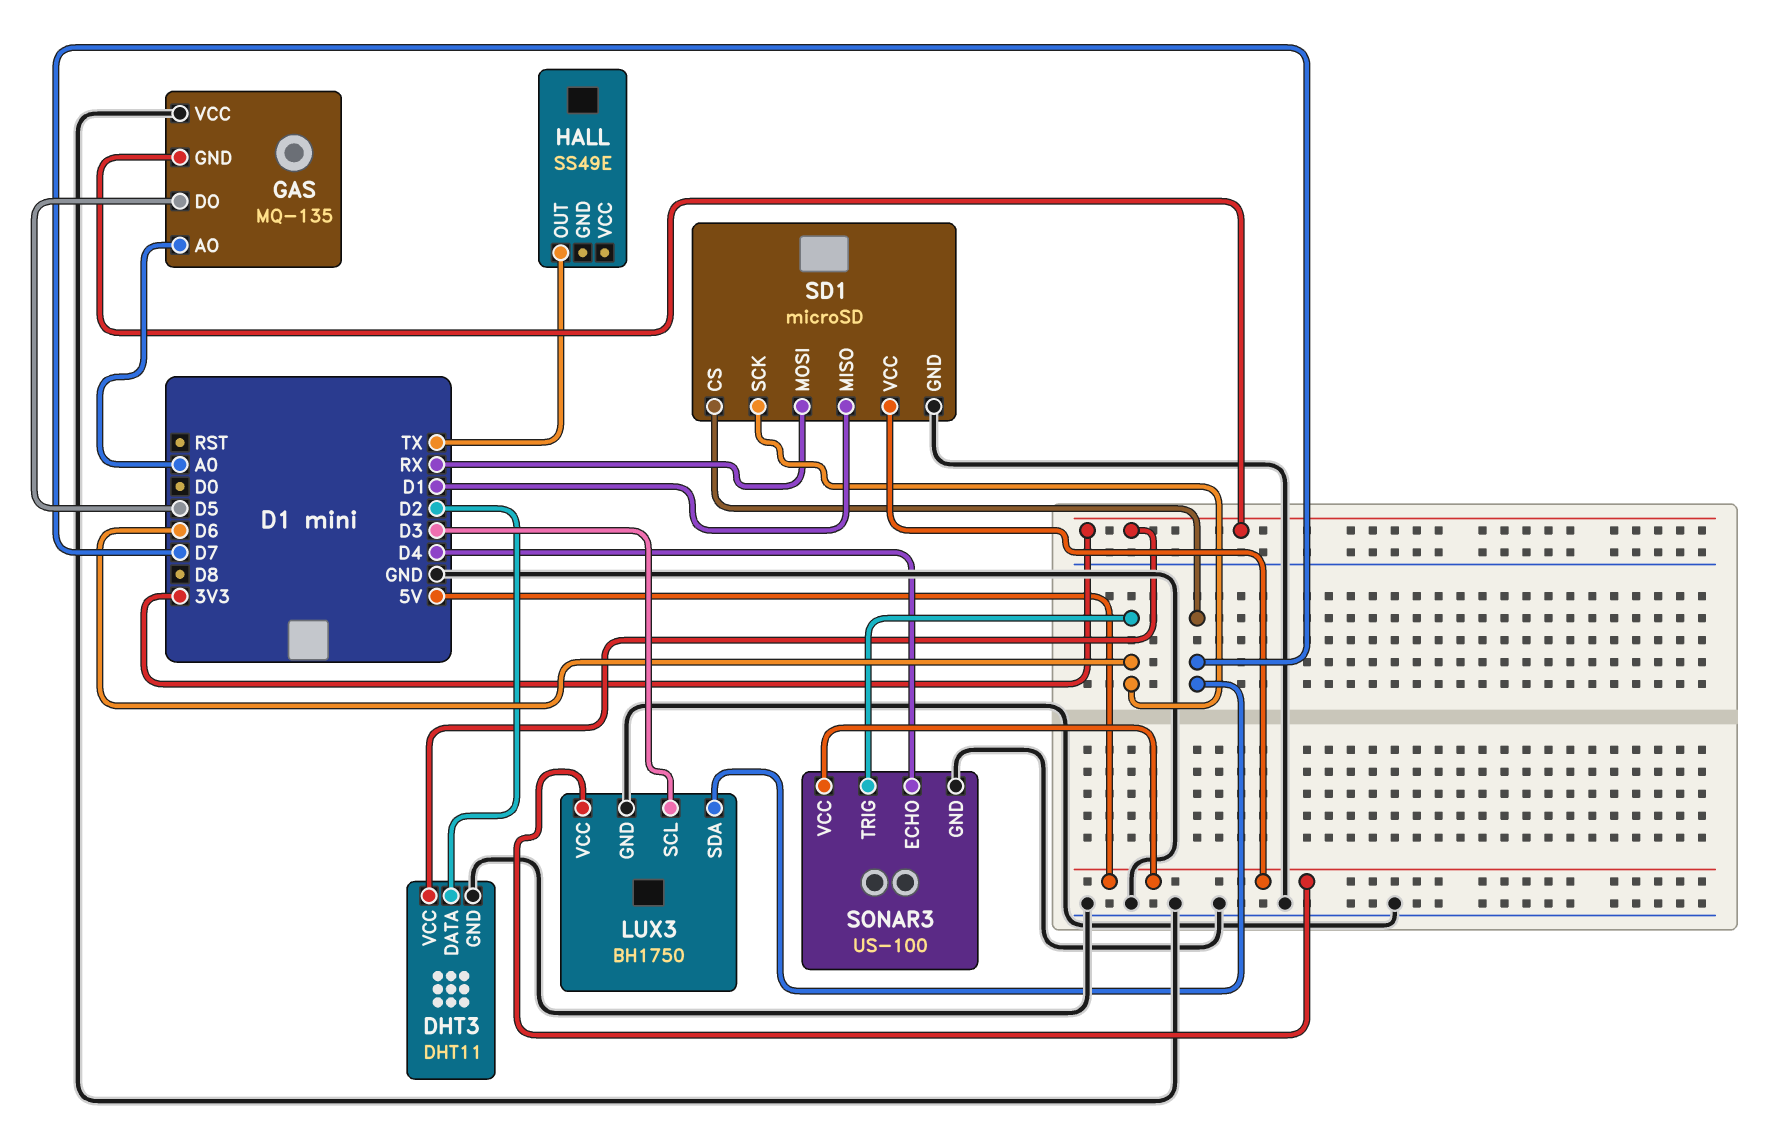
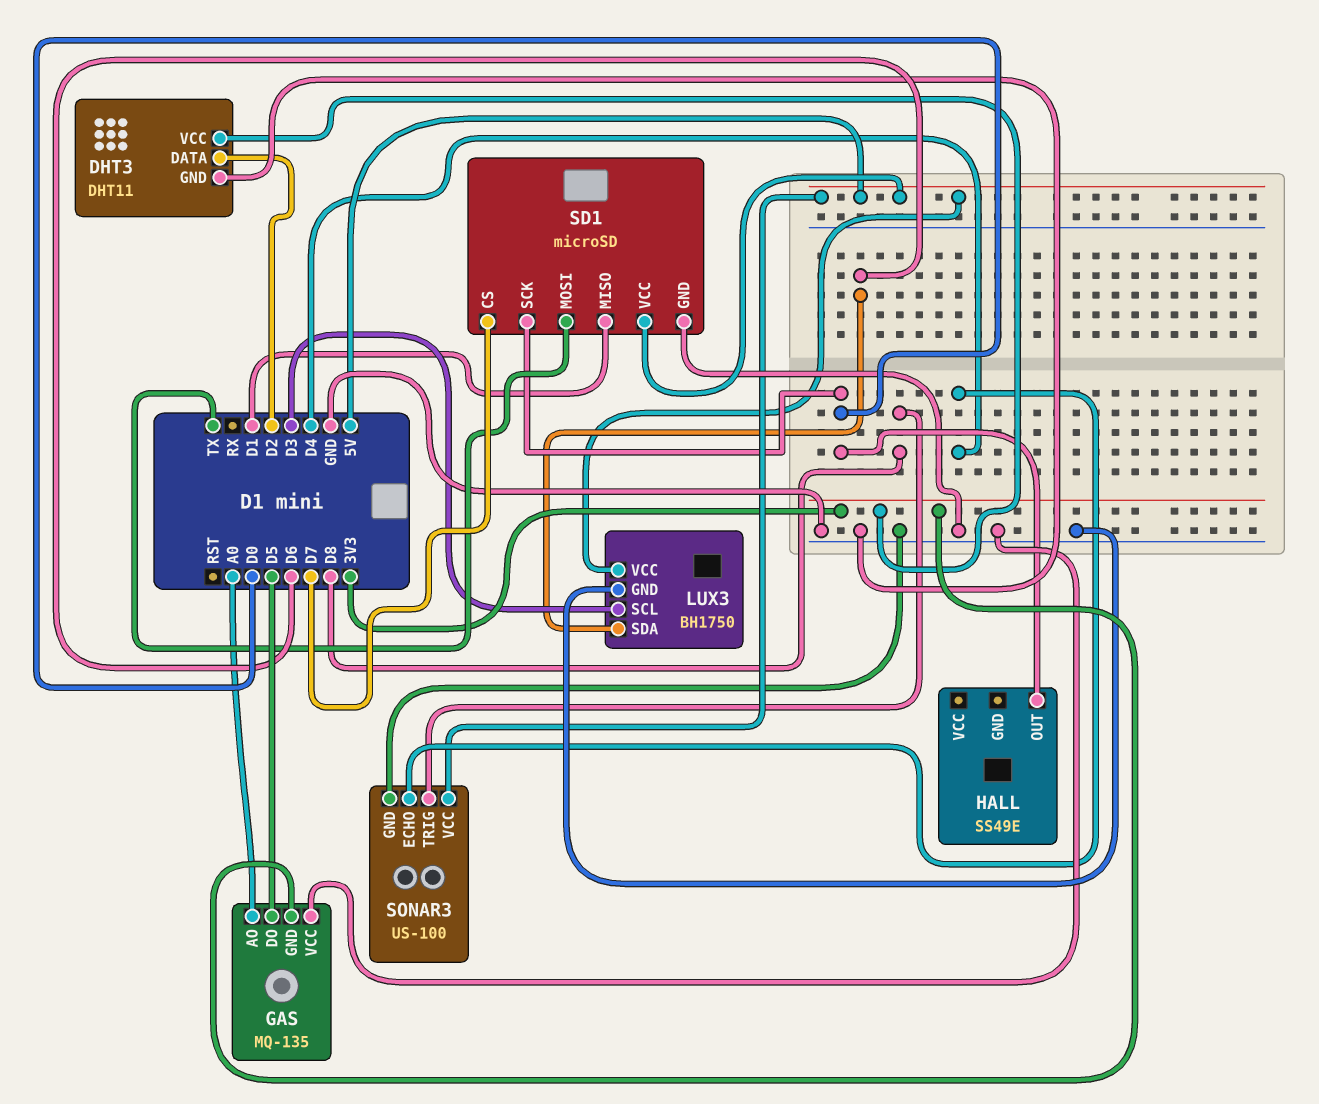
HALL pin OUT: TX -> D0
LUX3 pin SDA: D7 -> D6
SD1 pin MOSI: RX -> TX
SD1 pin SCK: D6 -> D0
SONAR3 pin TRIG: D6 -> D8

